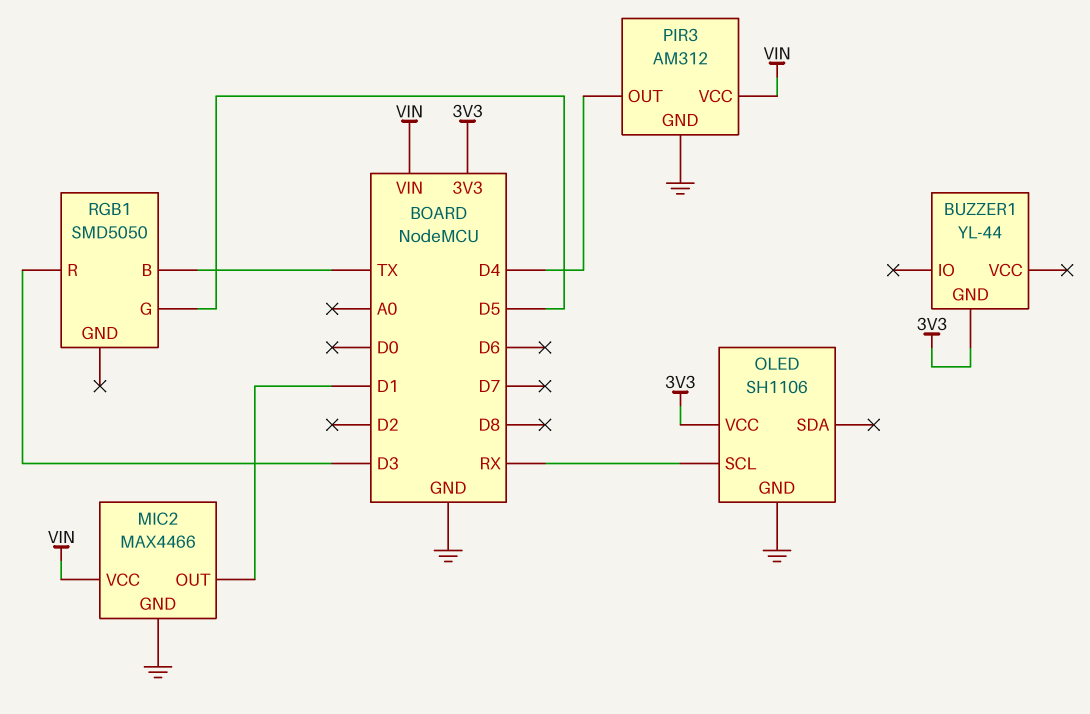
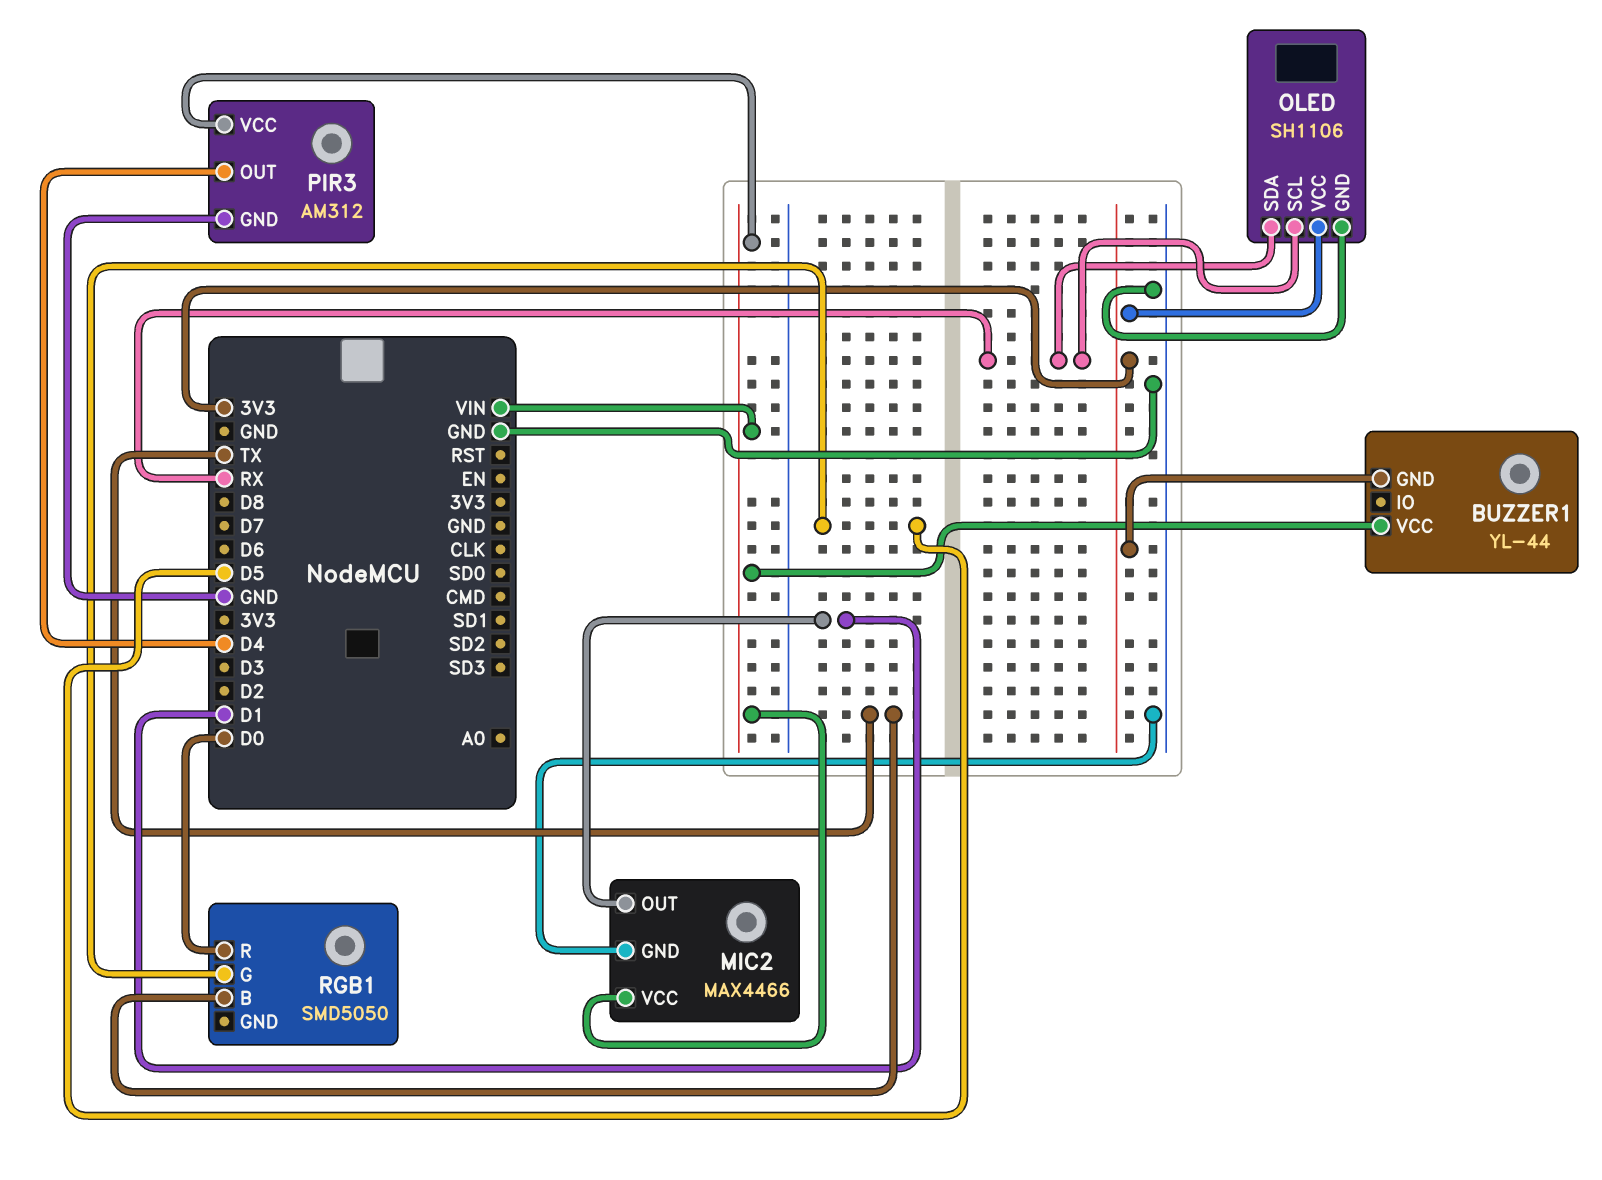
BUZZER1 pin VCC: none -> VIN
OLED pin SDA: none -> RX
RGB1 pin R: D3 -> D0

